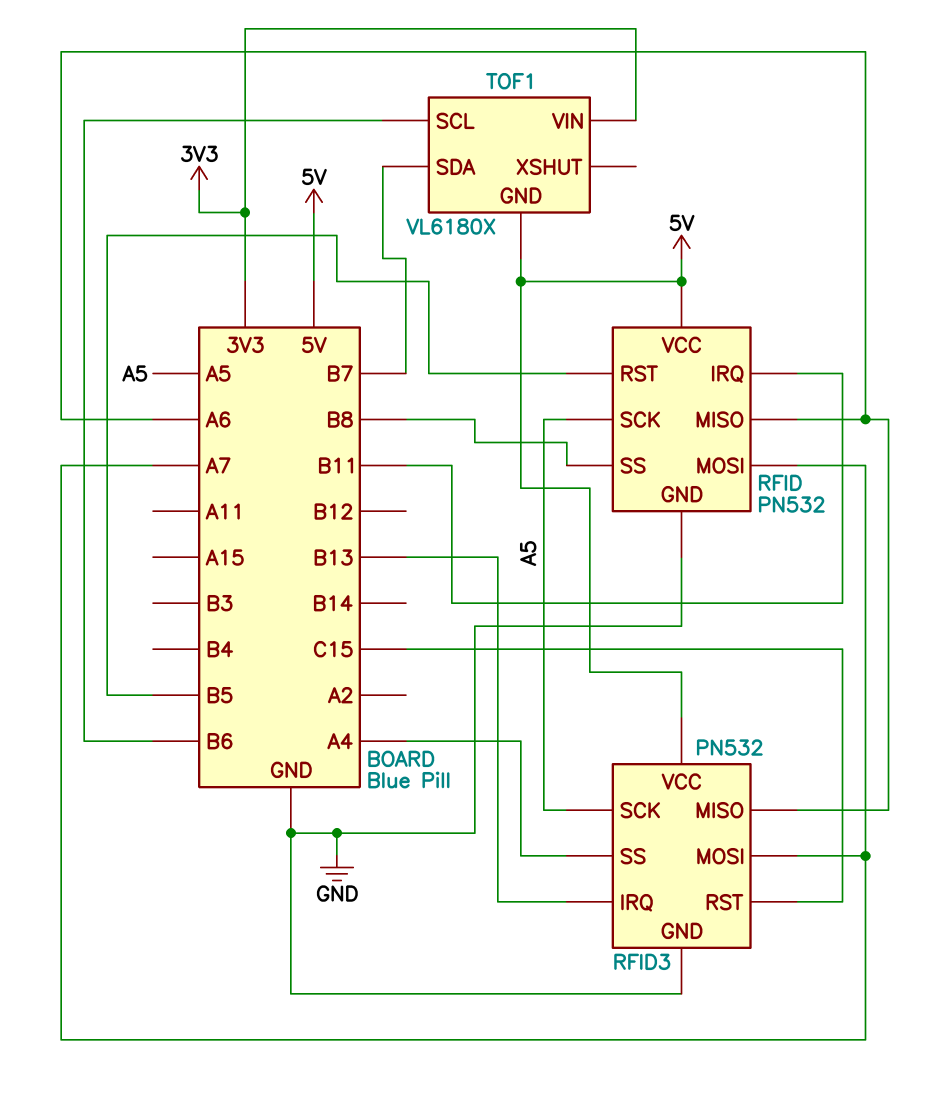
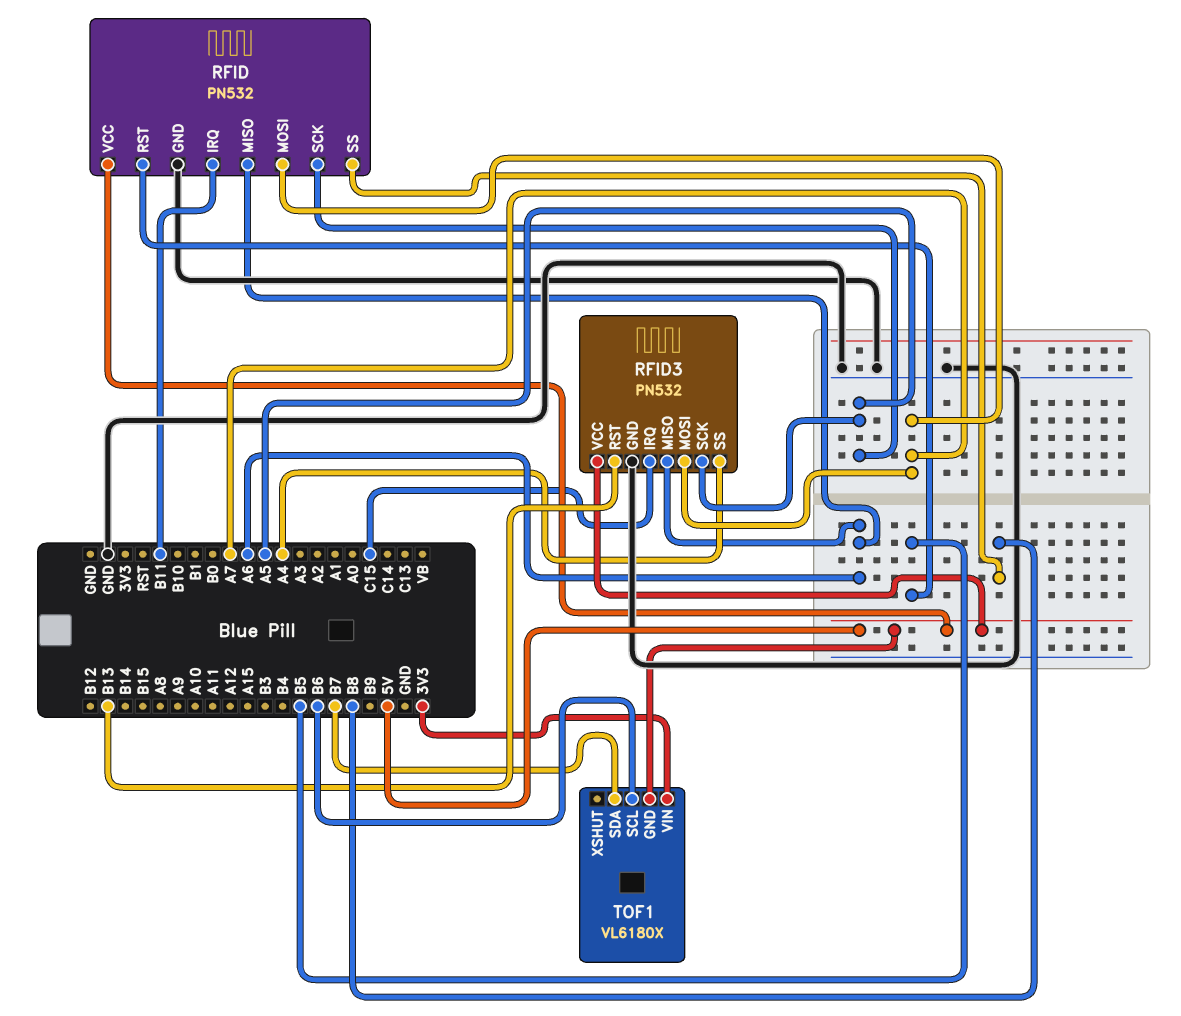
RFID3 pin IRQ: B13 -> C15
RFID3 pin RST: C15 -> B13

